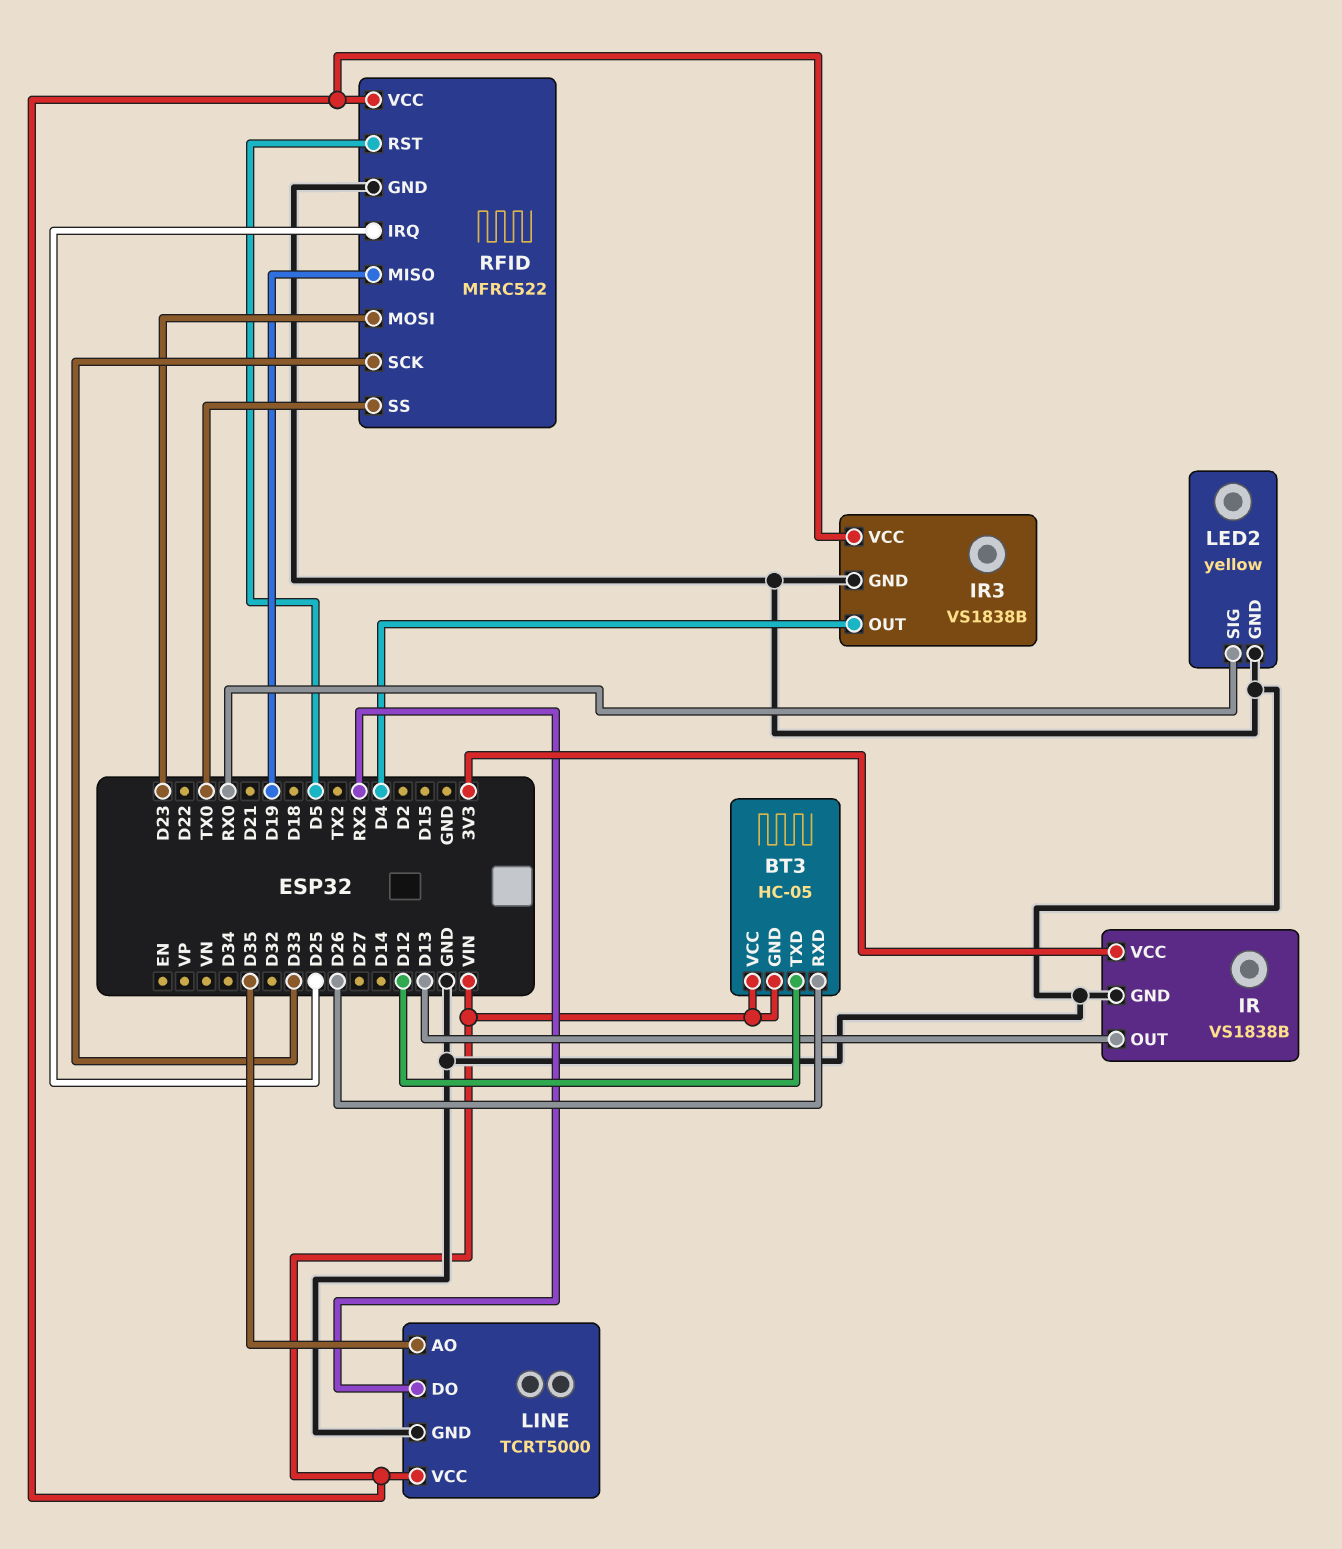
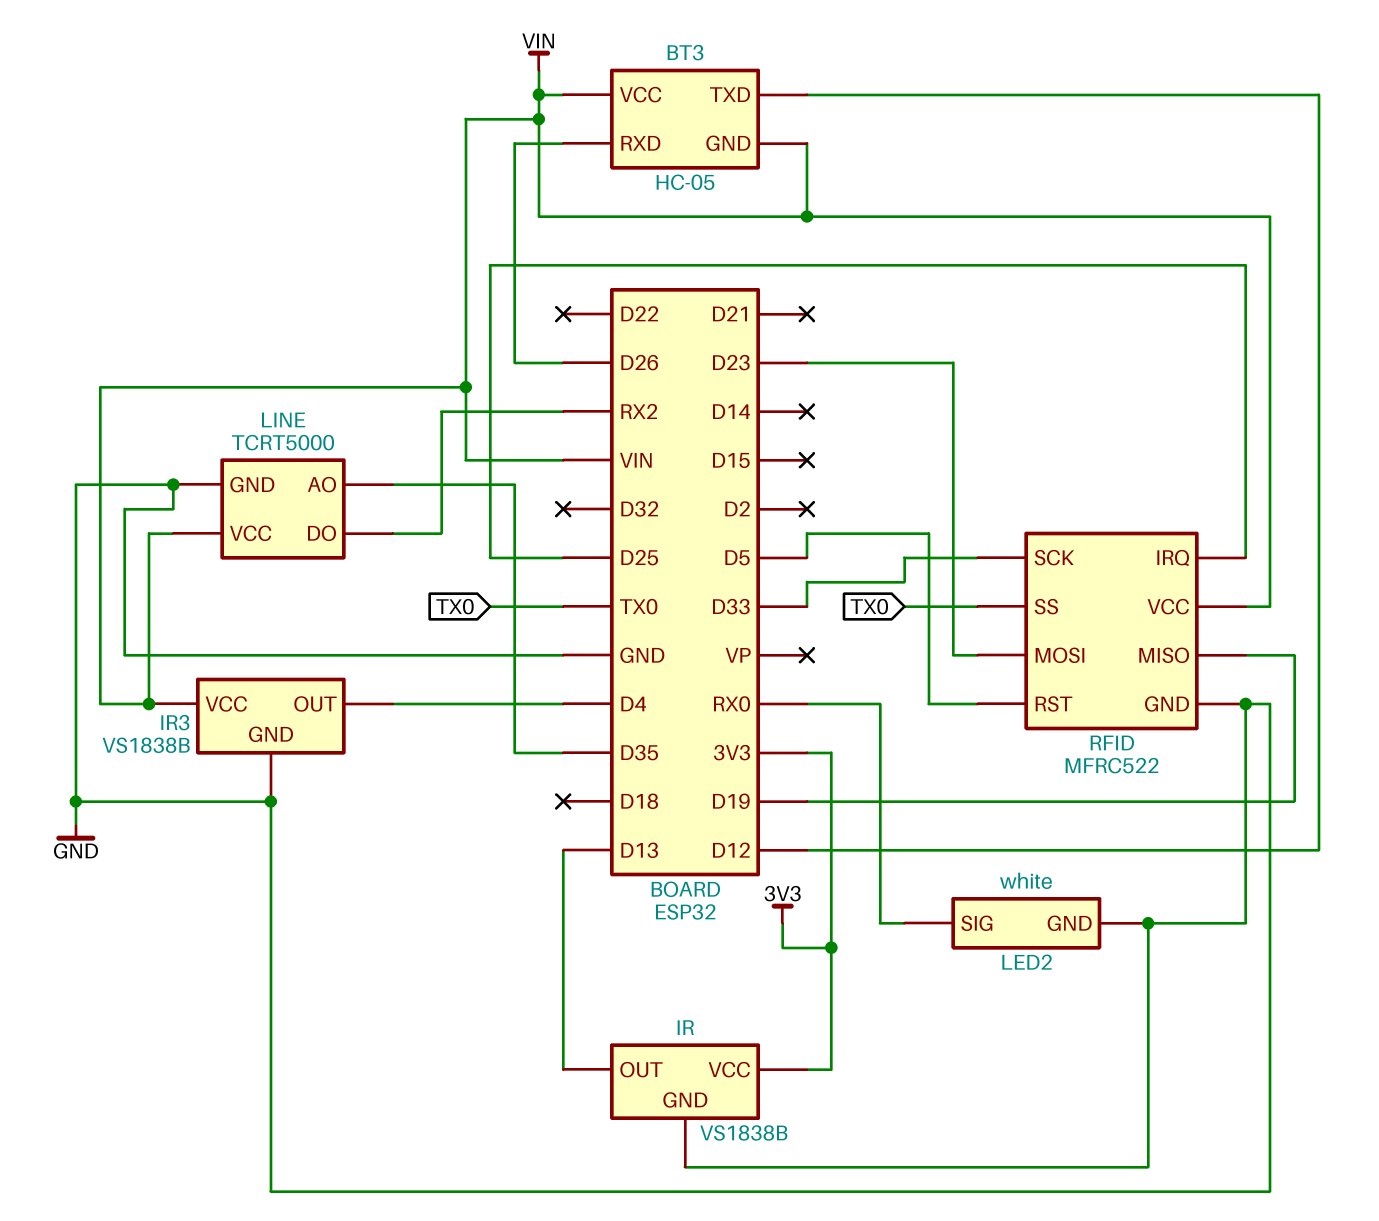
LED2: yellow -> white

